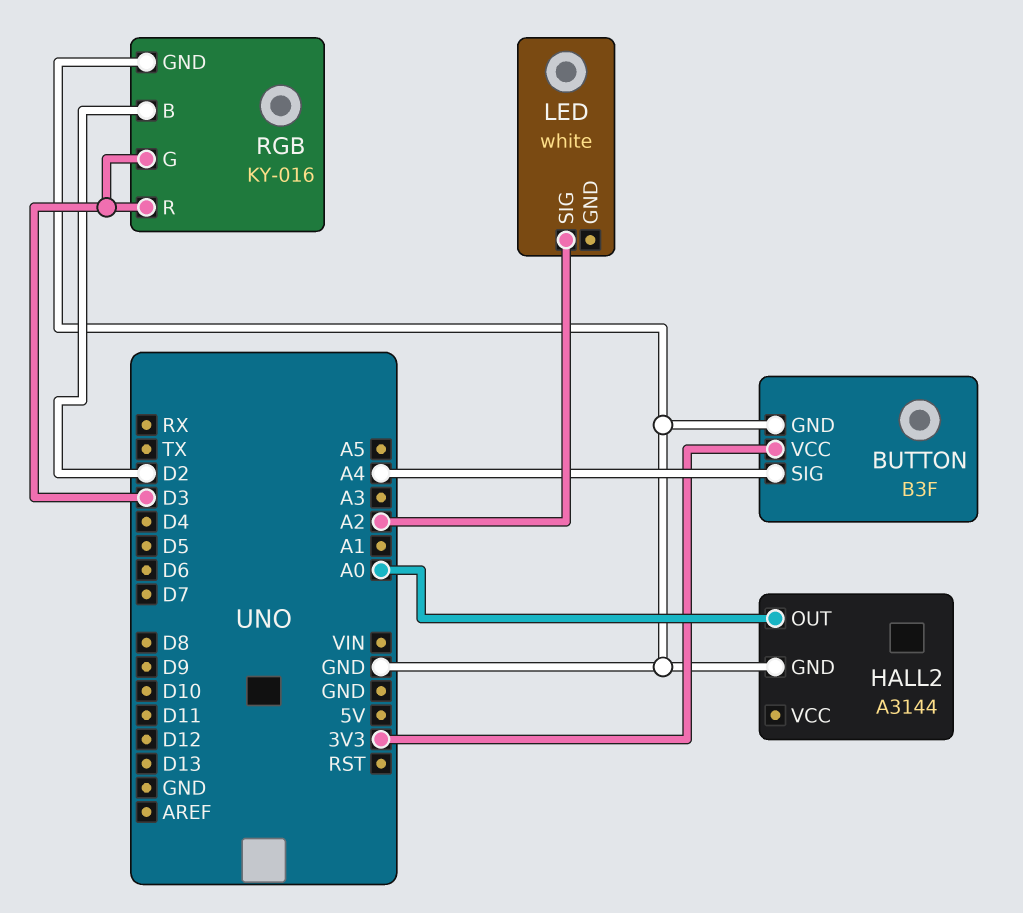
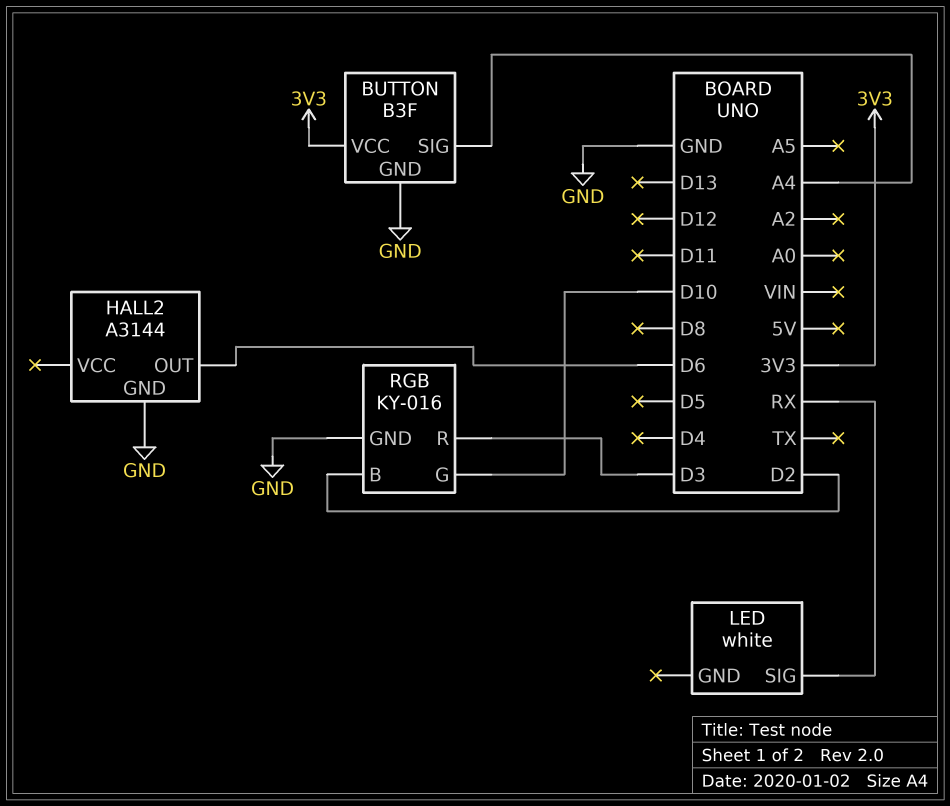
HALL2 pin OUT: A0 -> D6
LED pin SIG: A2 -> RX
RGB pin G: D3 -> D10

